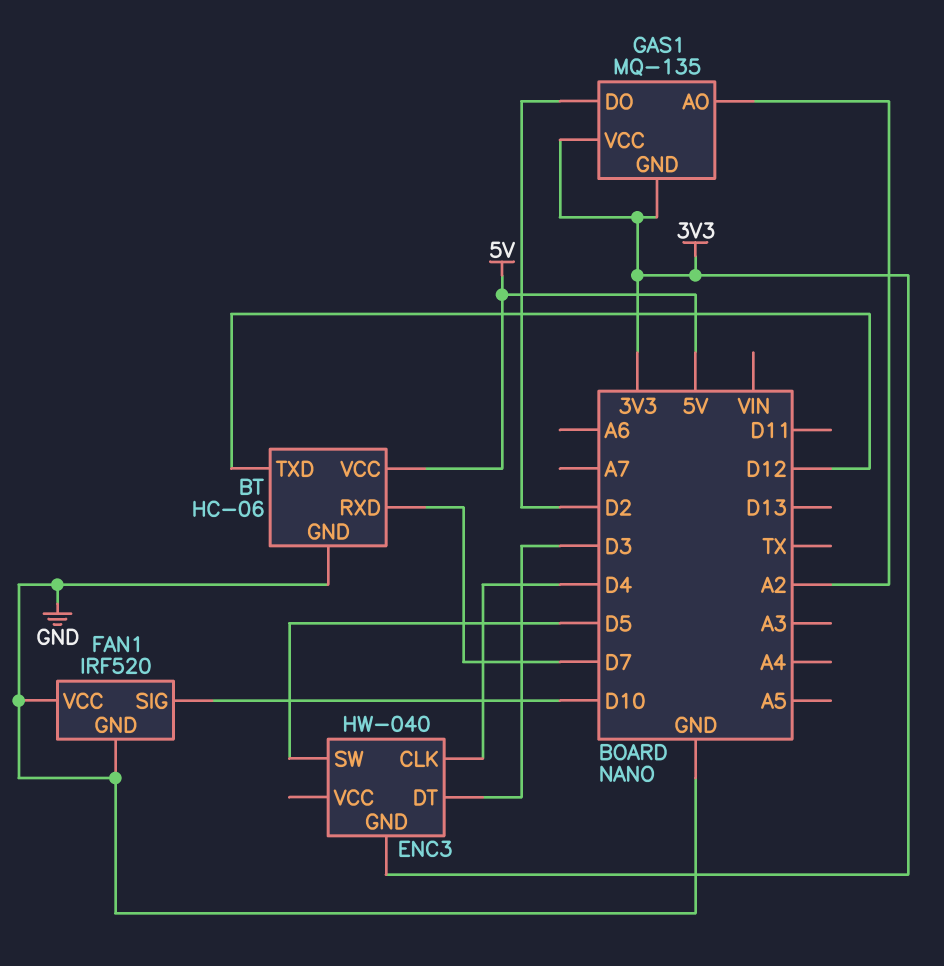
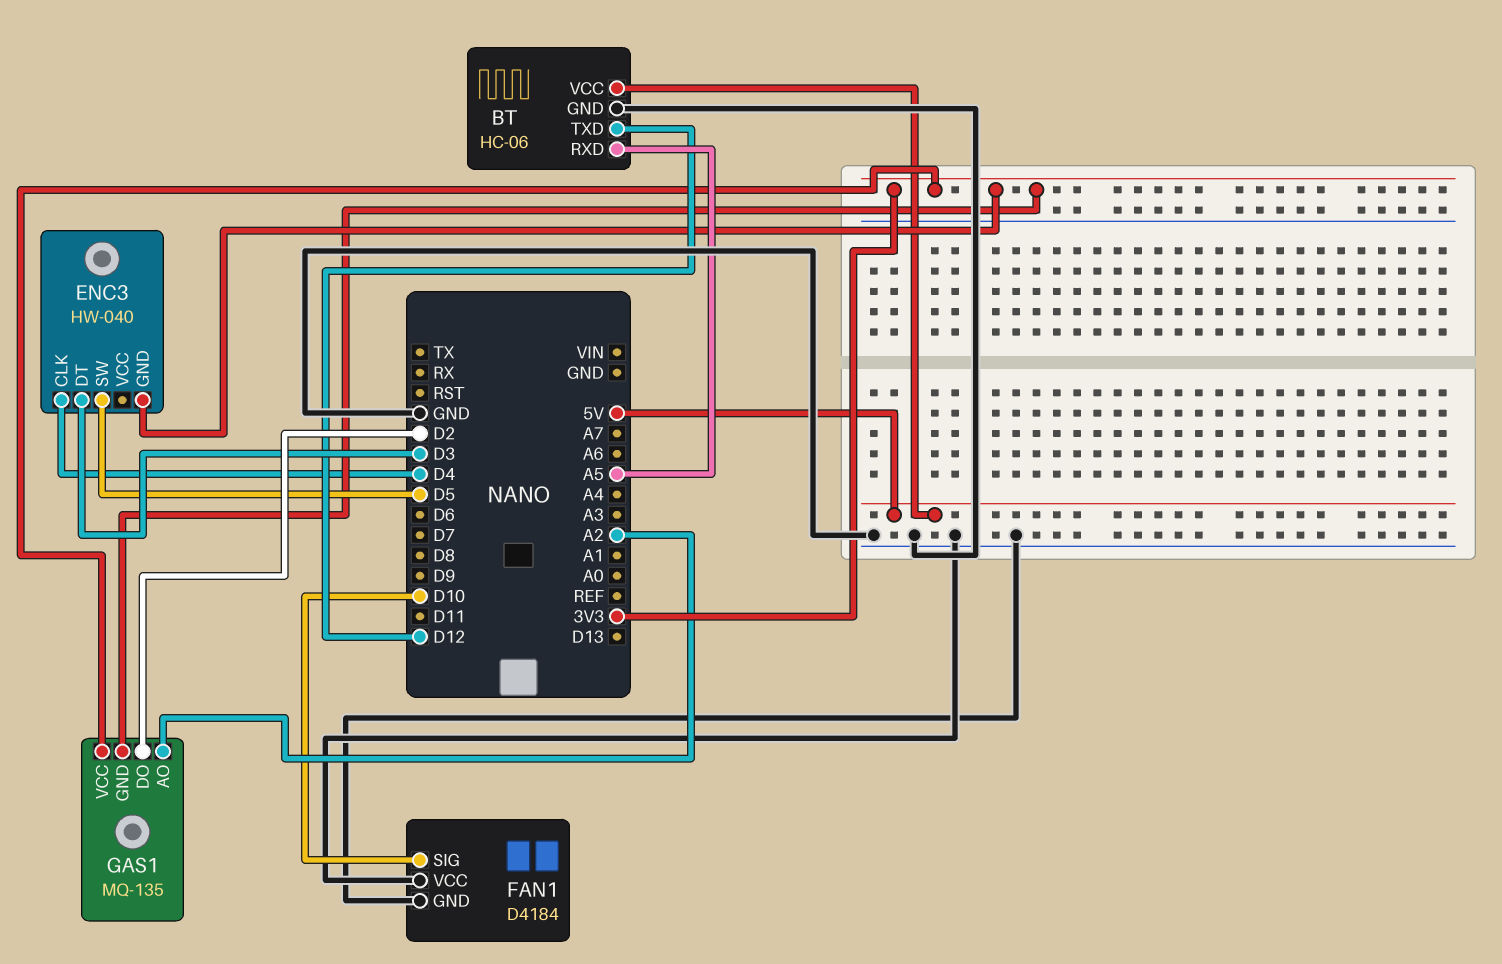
BT pin RXD: D7 -> A5
FAN1: IRF520 -> D4184

